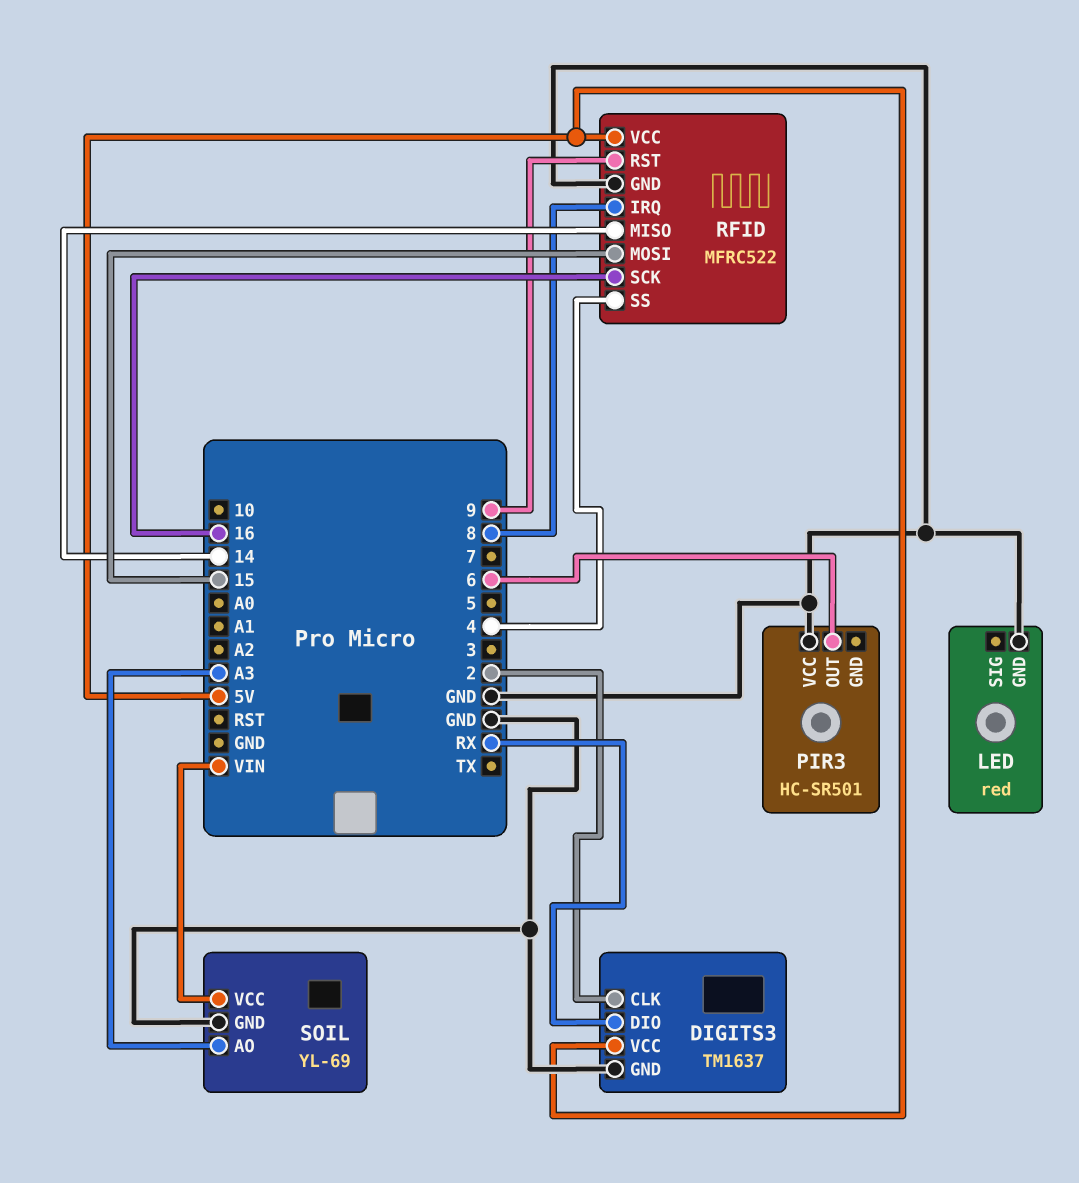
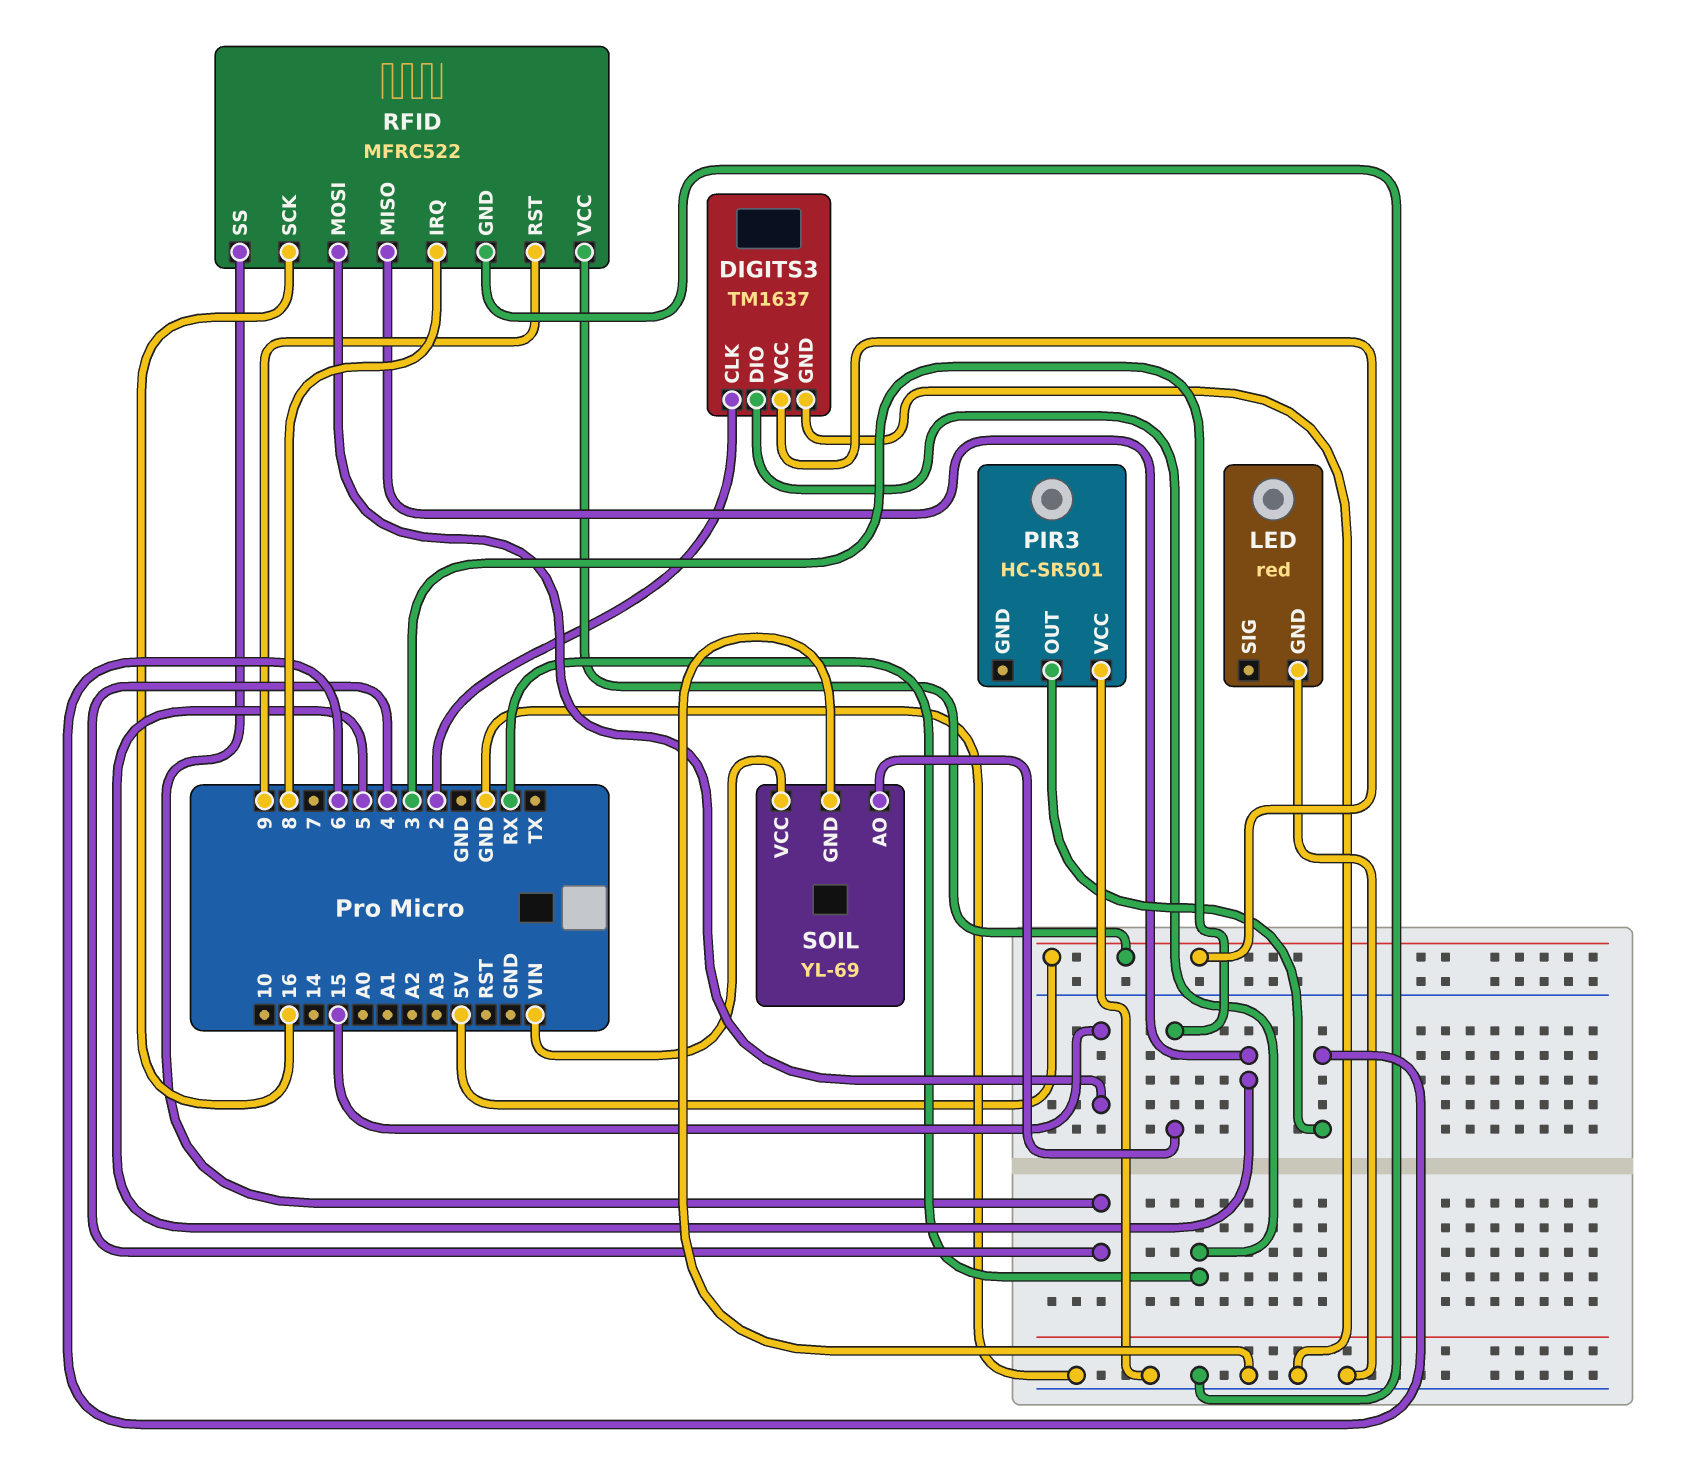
RFID pin MISO: 14 -> 5
SOIL pin AO: A3 -> 3

